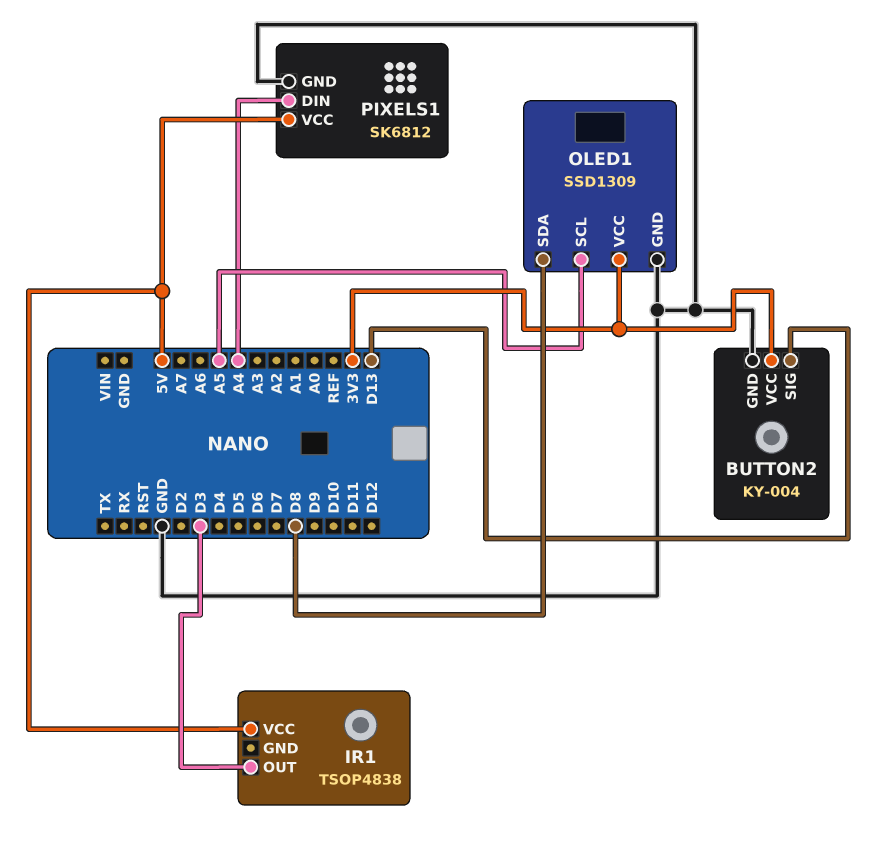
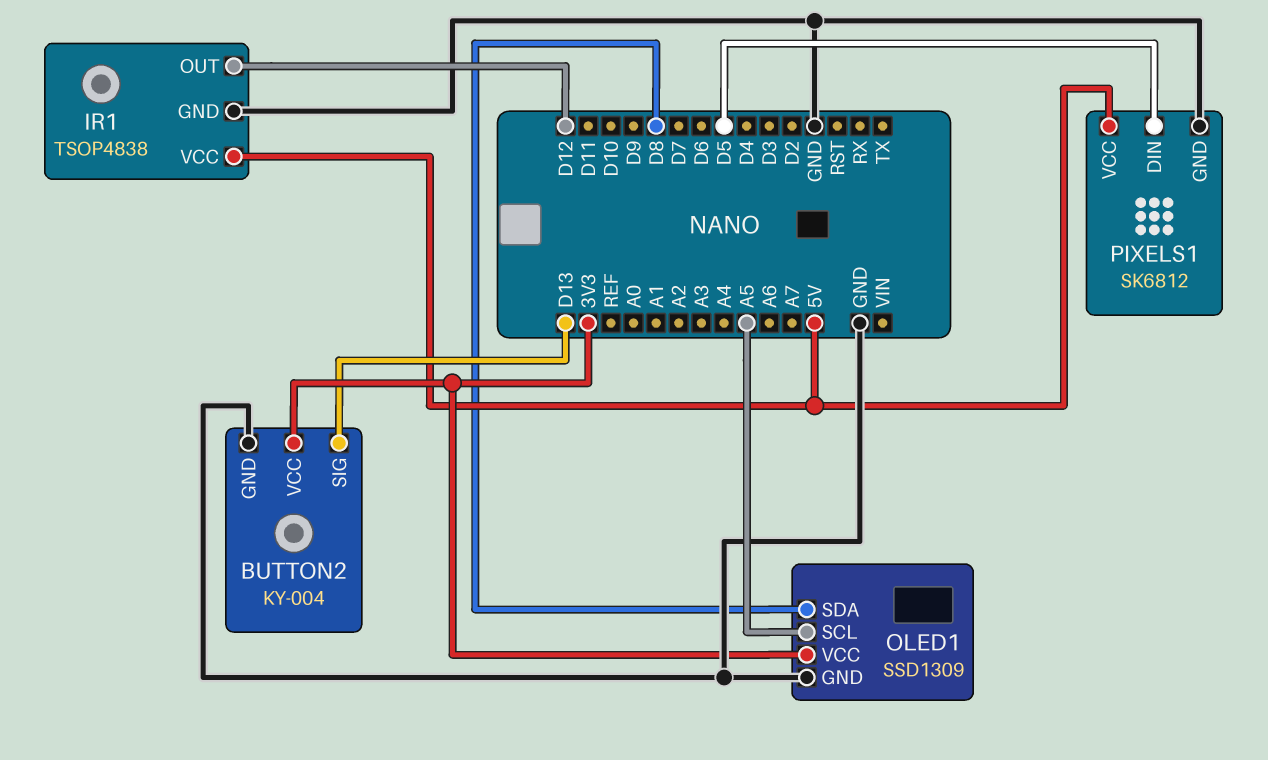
IR1 pin GND: none -> GND
IR1 pin OUT: D3 -> D12
PIXELS1 pin DIN: A4 -> D5

